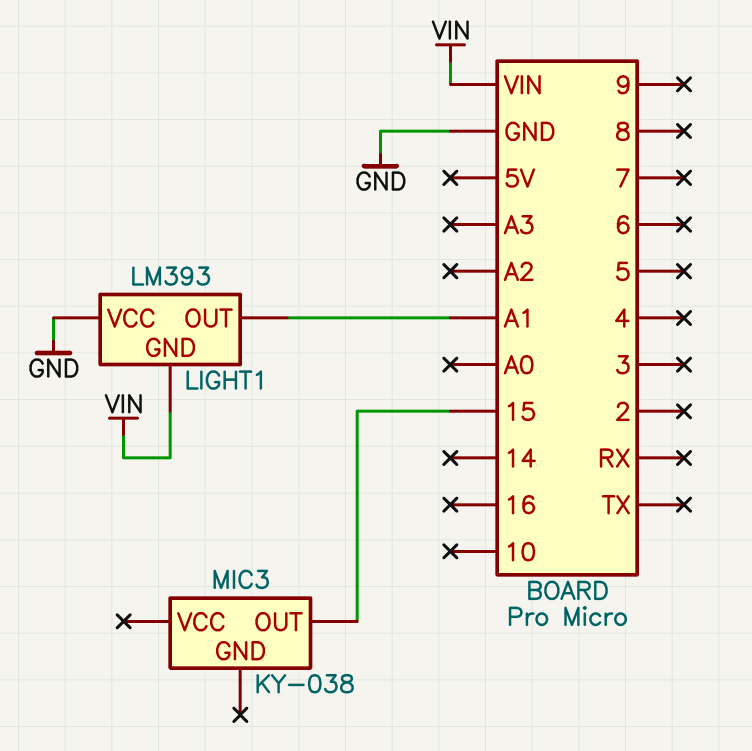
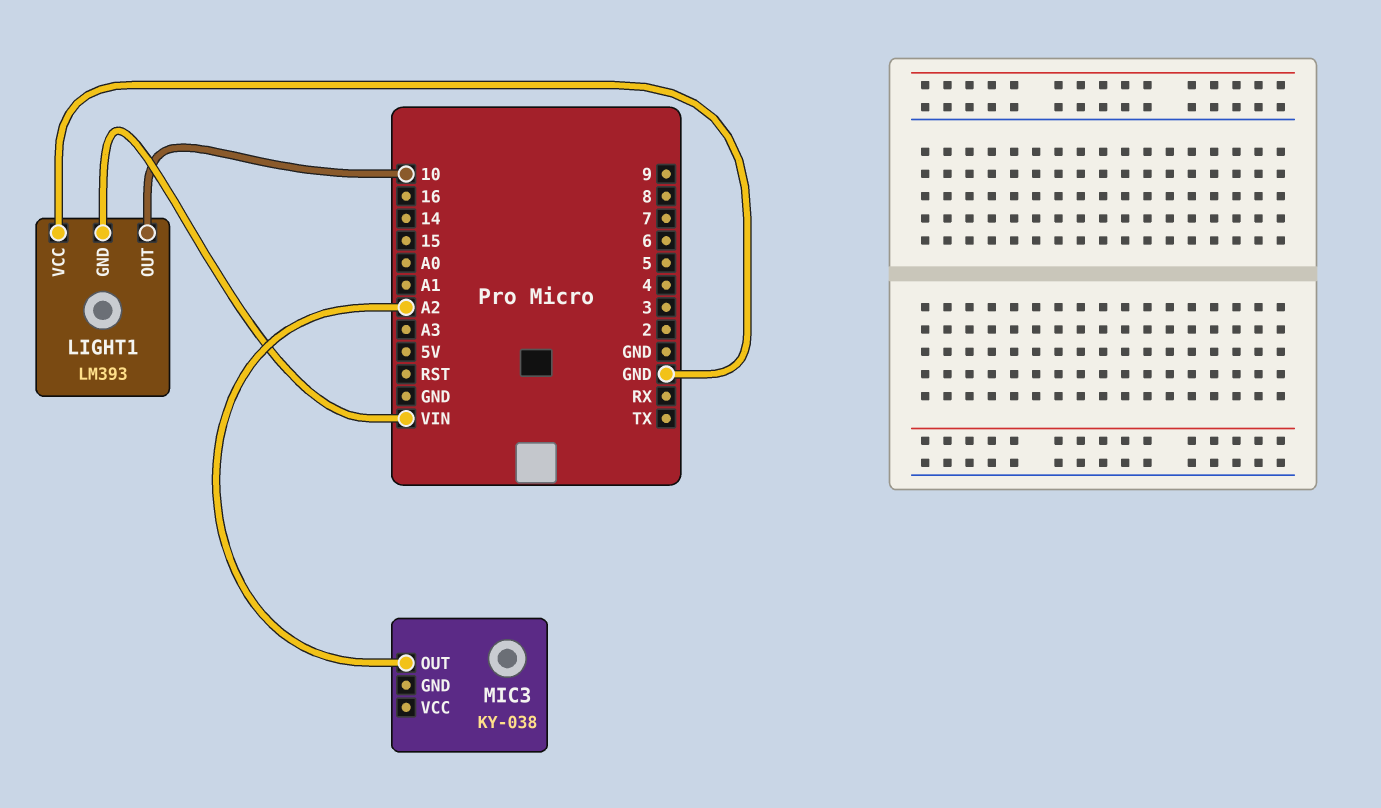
LIGHT1 pin OUT: A1 -> 10
MIC3 pin OUT: 15 -> A2

